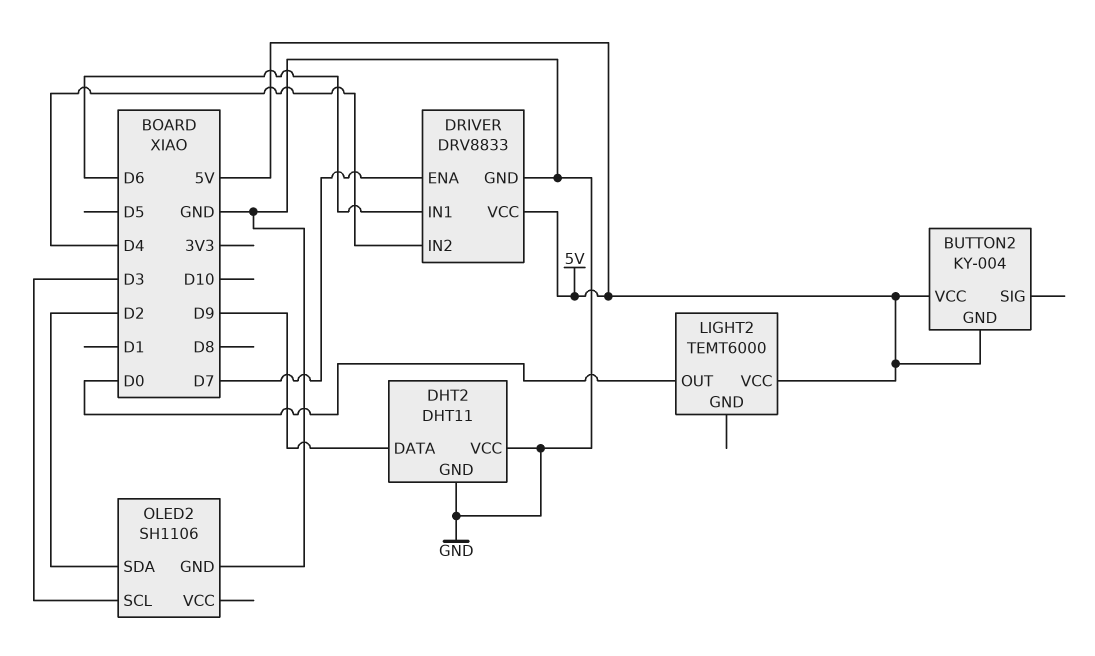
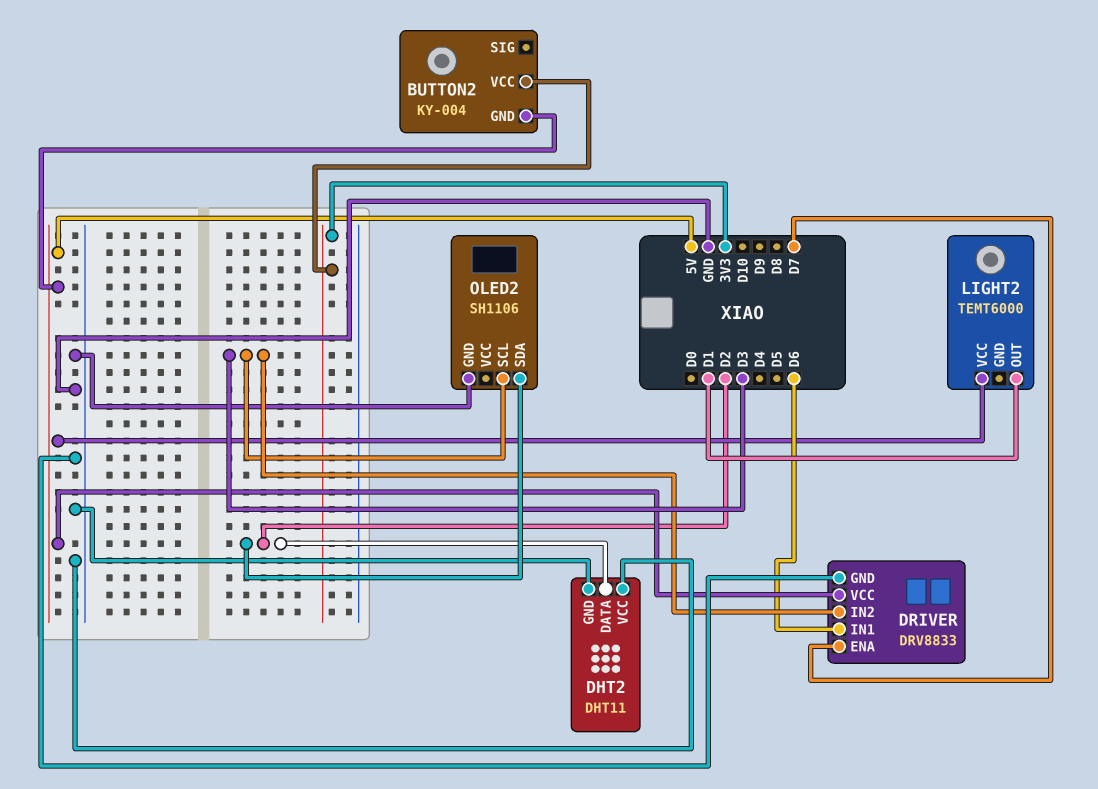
BUTTON2 pin VCC: 5V -> 3V3
DHT2 pin DATA: D9 -> D2
DRIVER pin IN2: D4 -> D3
LIGHT2 pin OUT: D0 -> D1

